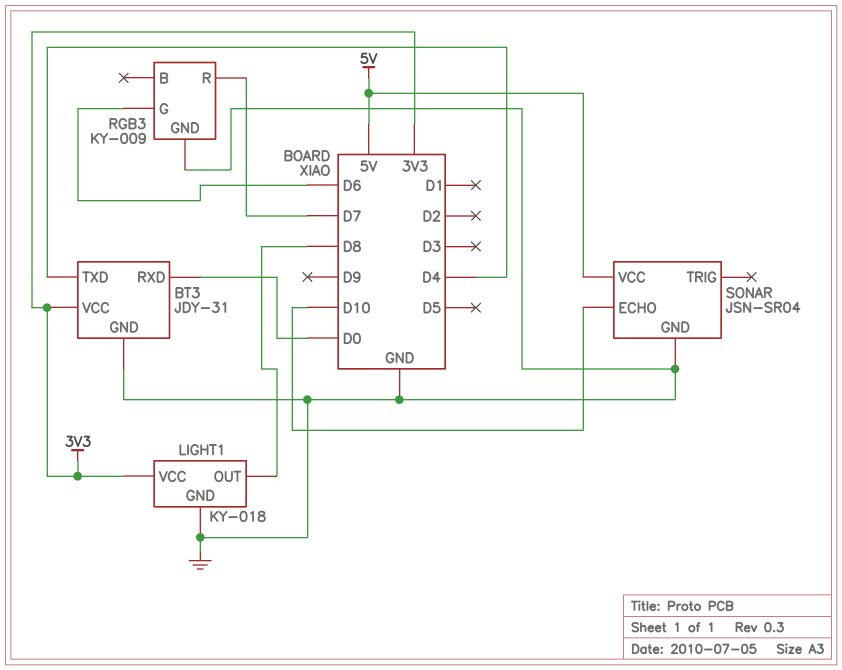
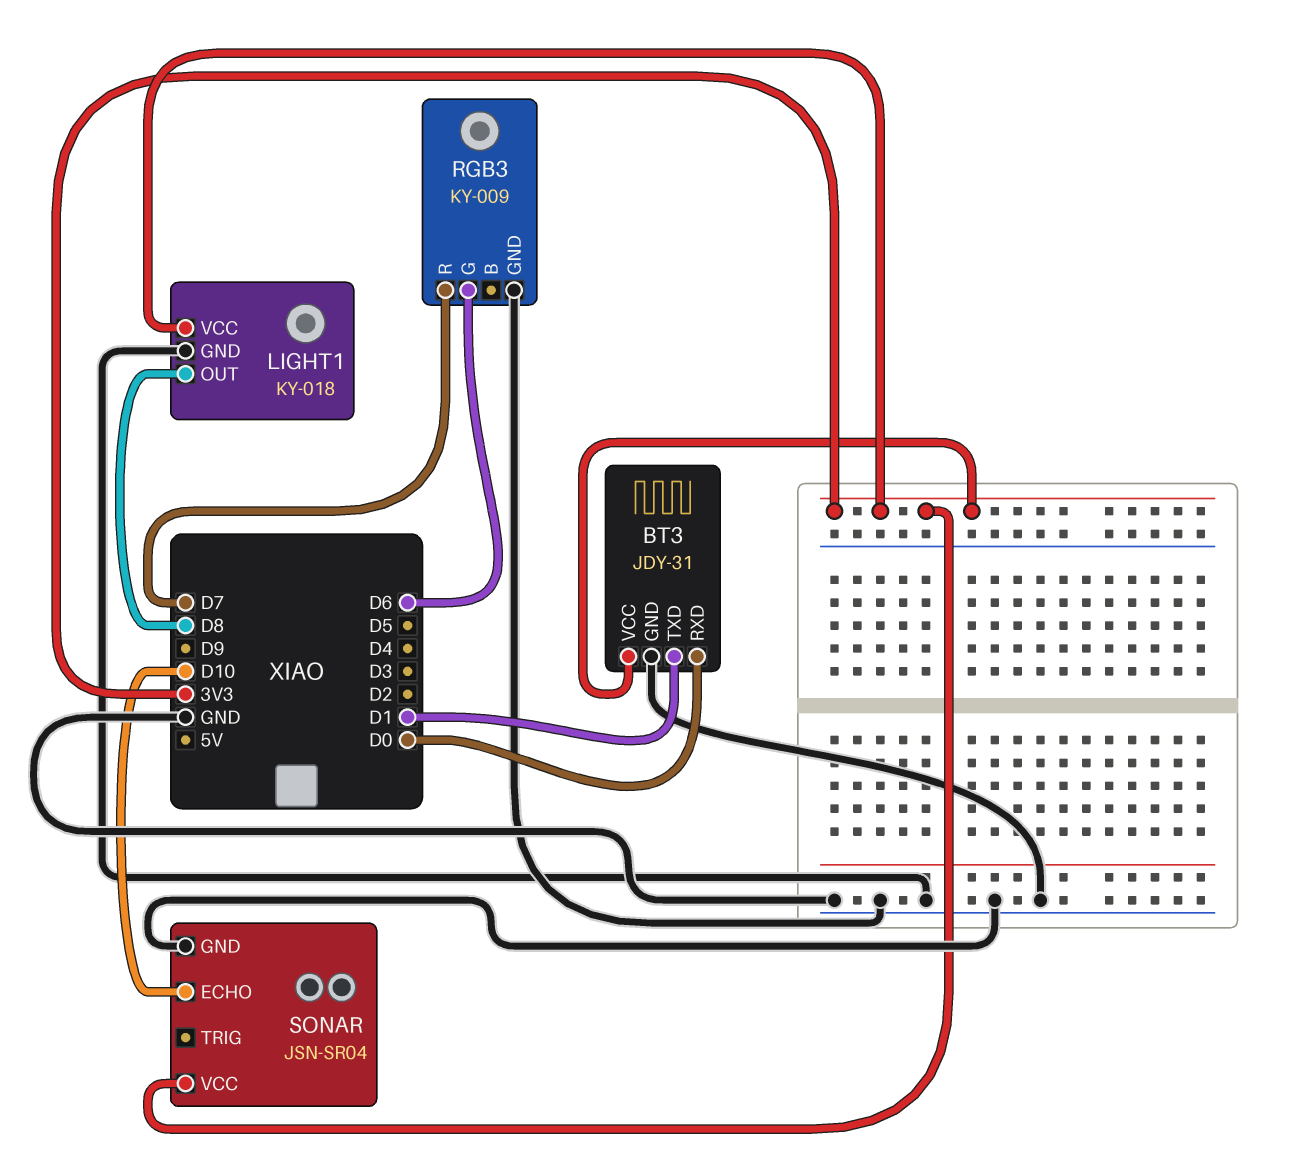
BT3 pin TXD: D4 -> D1
SONAR pin VCC: 5V -> 3V3

